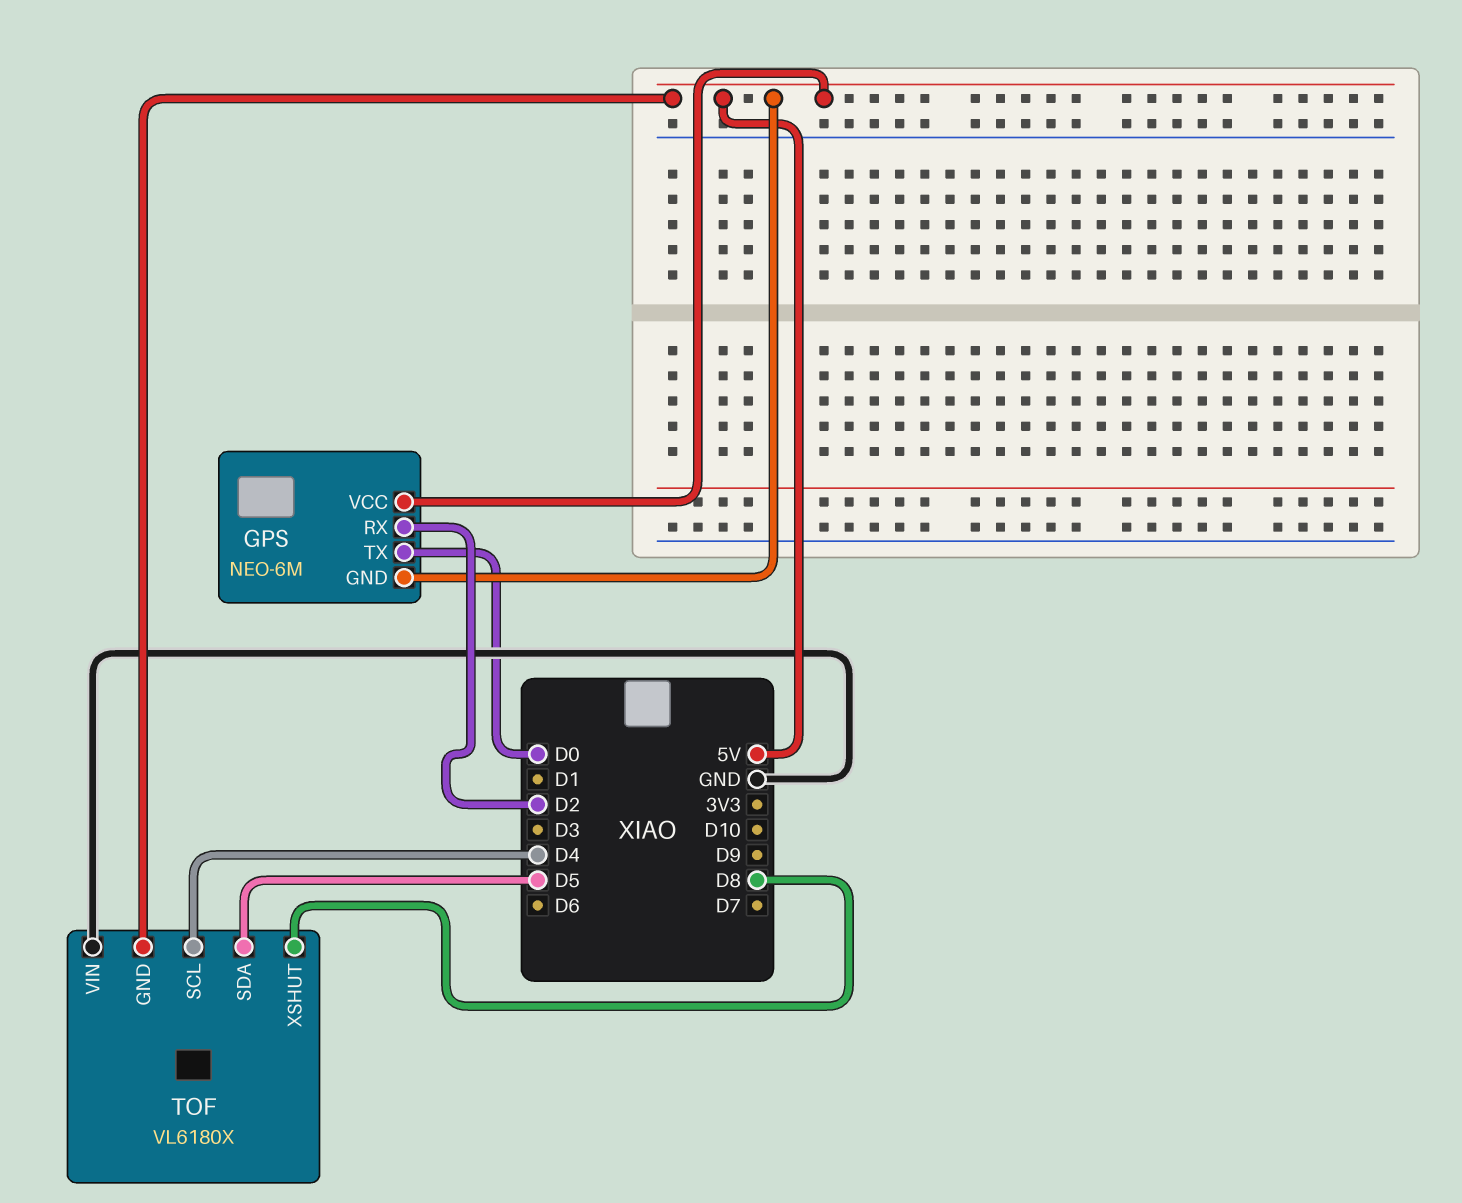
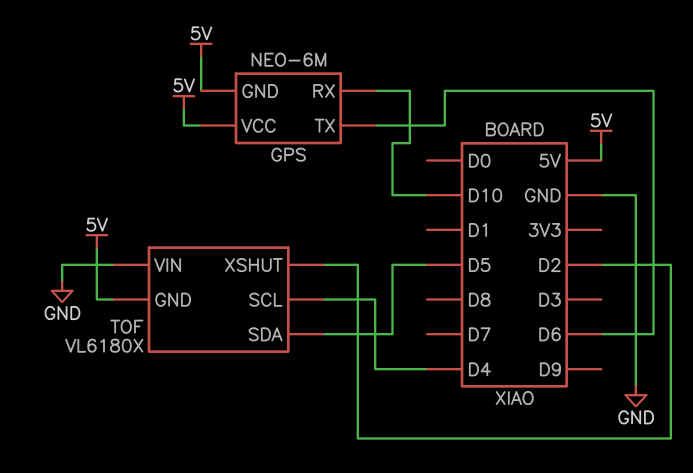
GPS pin RX: D2 -> D10
GPS pin TX: D0 -> D6
TOF pin XSHUT: D8 -> D2

